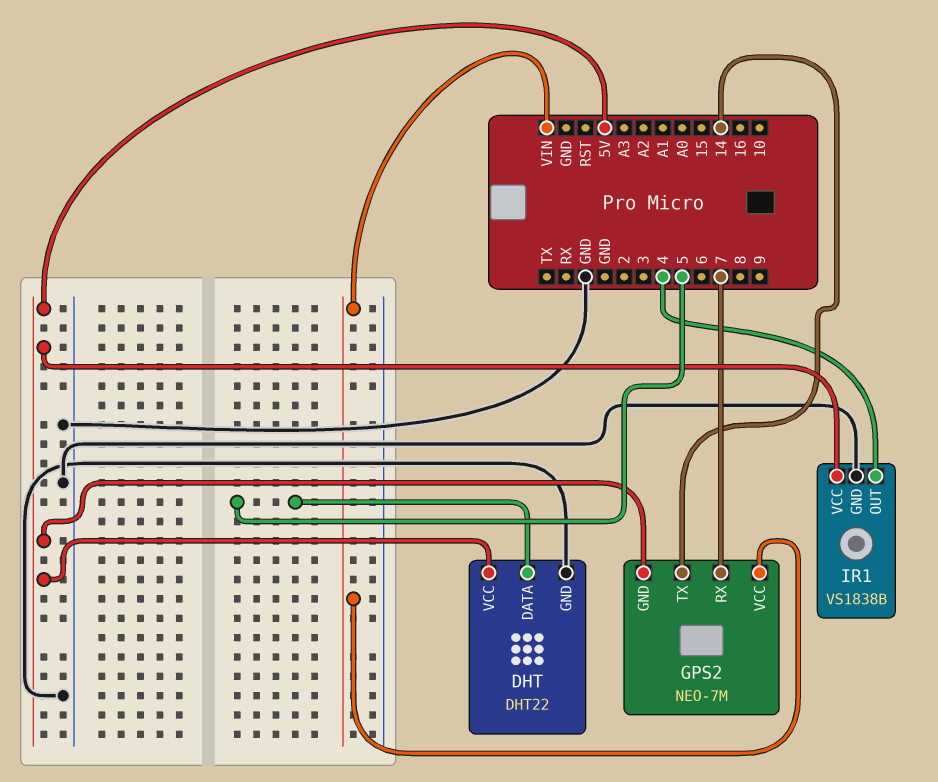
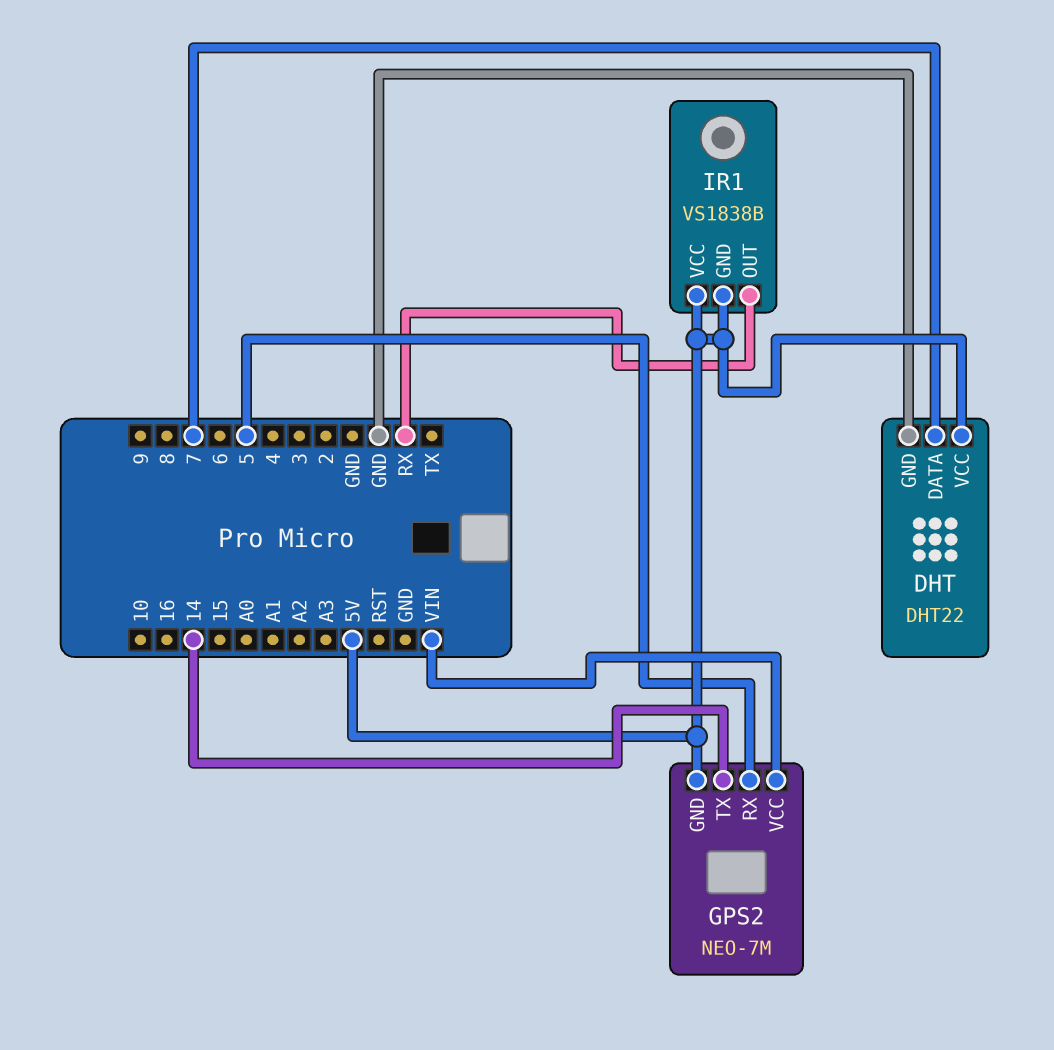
DHT pin DATA: 5 -> 7
GPS2 pin RX: 7 -> 5
IR1 pin GND: GND -> 5V
IR1 pin OUT: 4 -> RX

